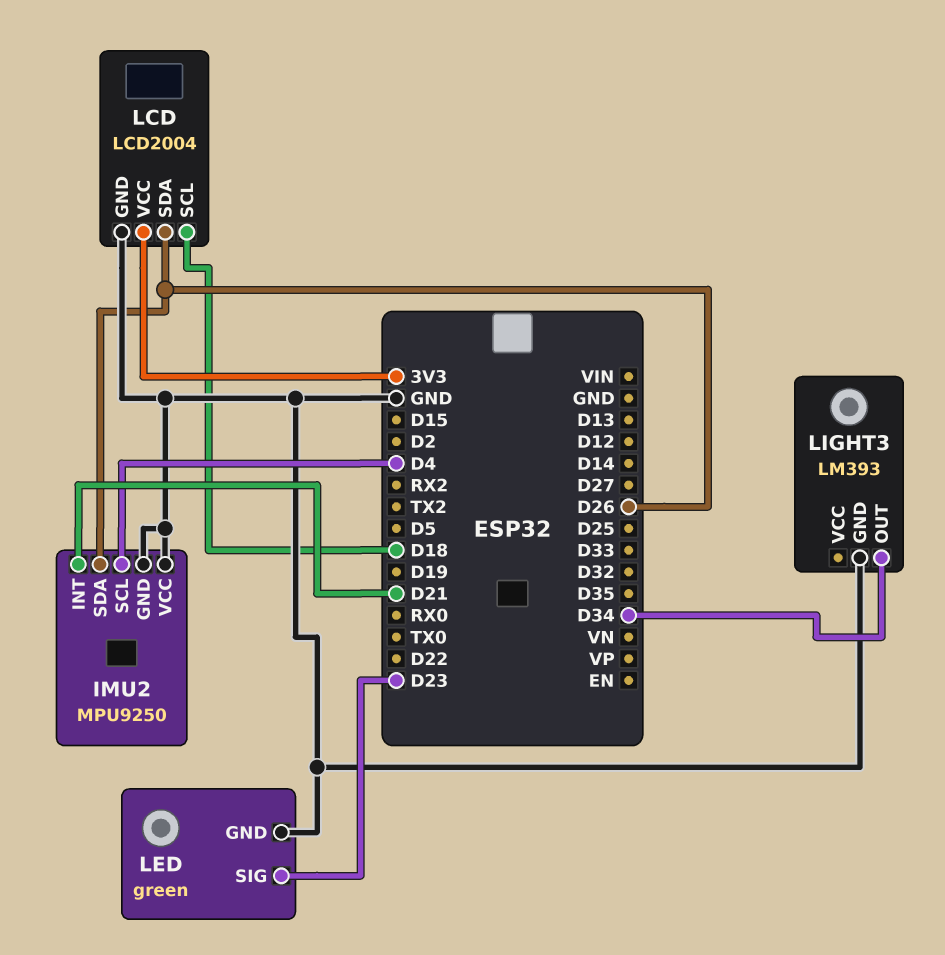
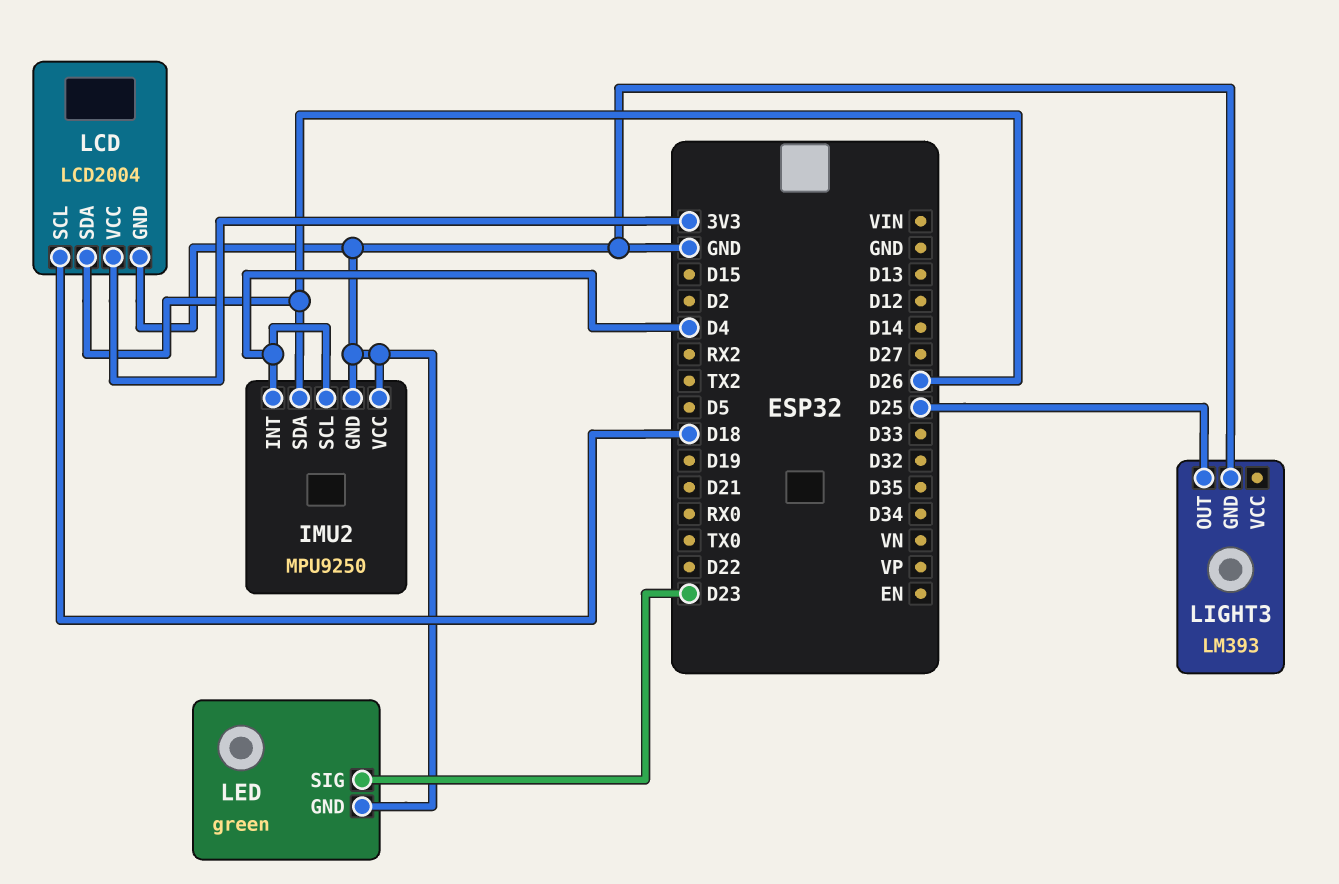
IMU2 pin INT: D21 -> D4
LIGHT3 pin OUT: D34 -> D25

